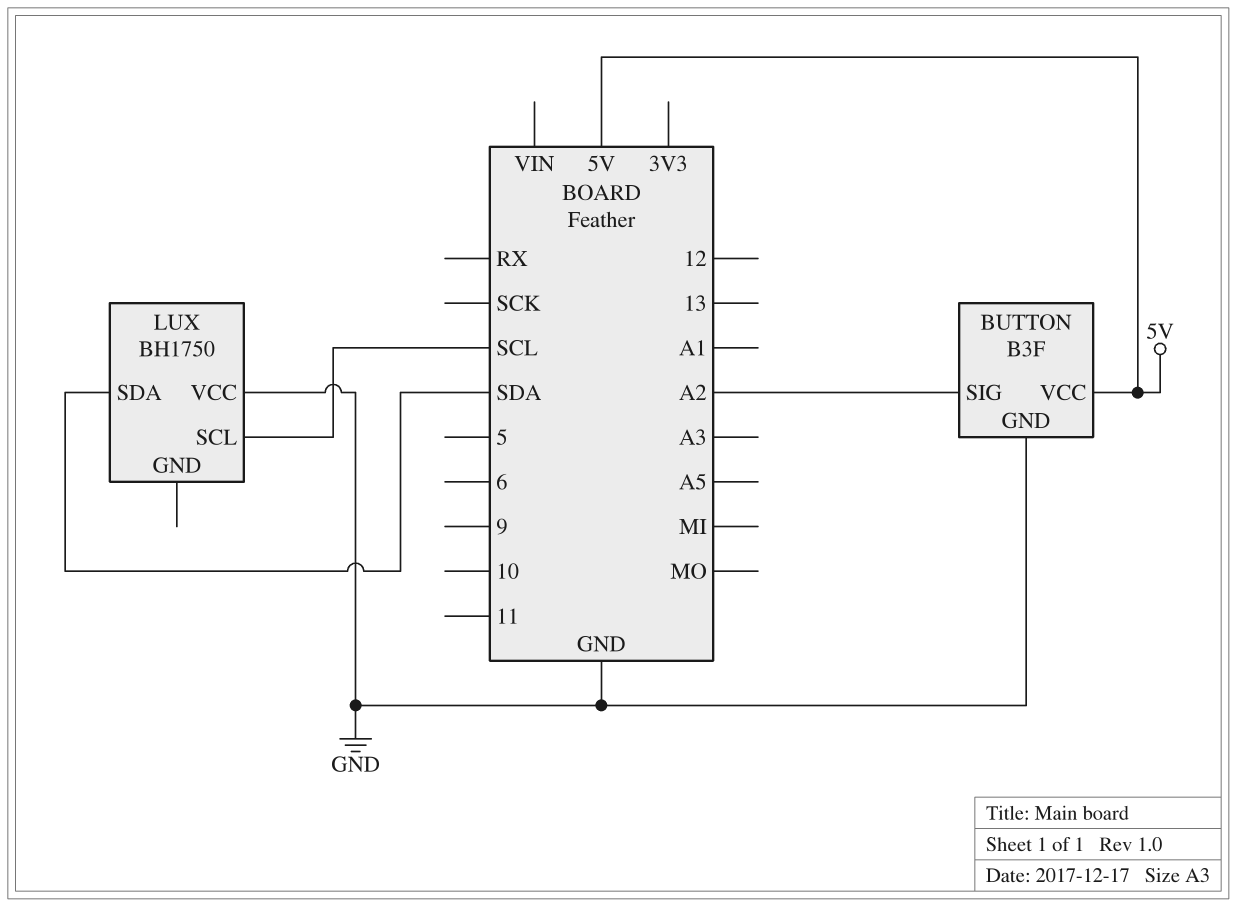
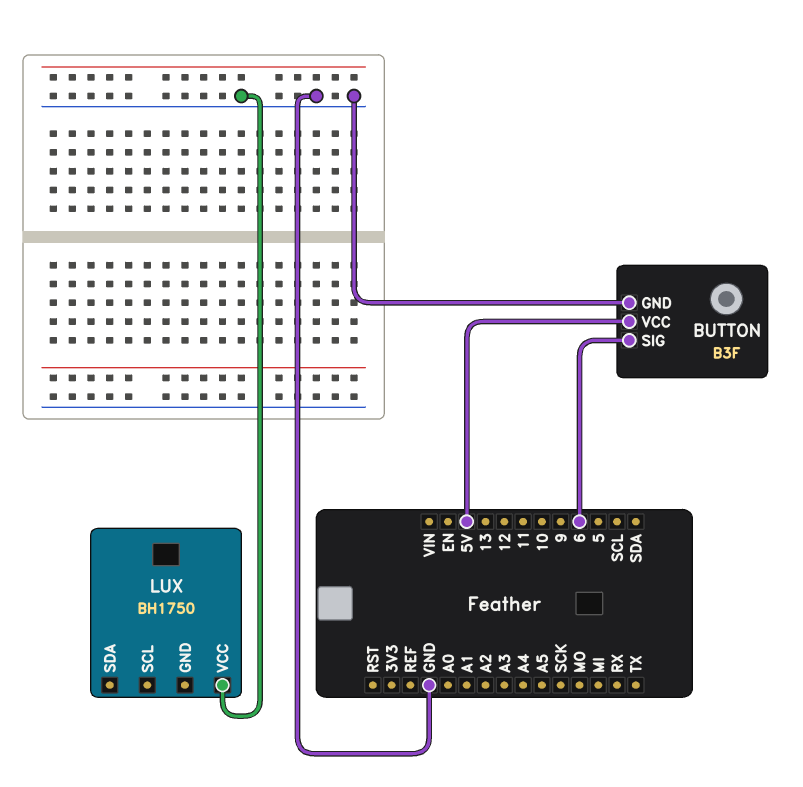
BUTTON pin SIG: A2 -> 6
LUX pin SCL: SCL -> none
LUX pin SDA: SDA -> none

